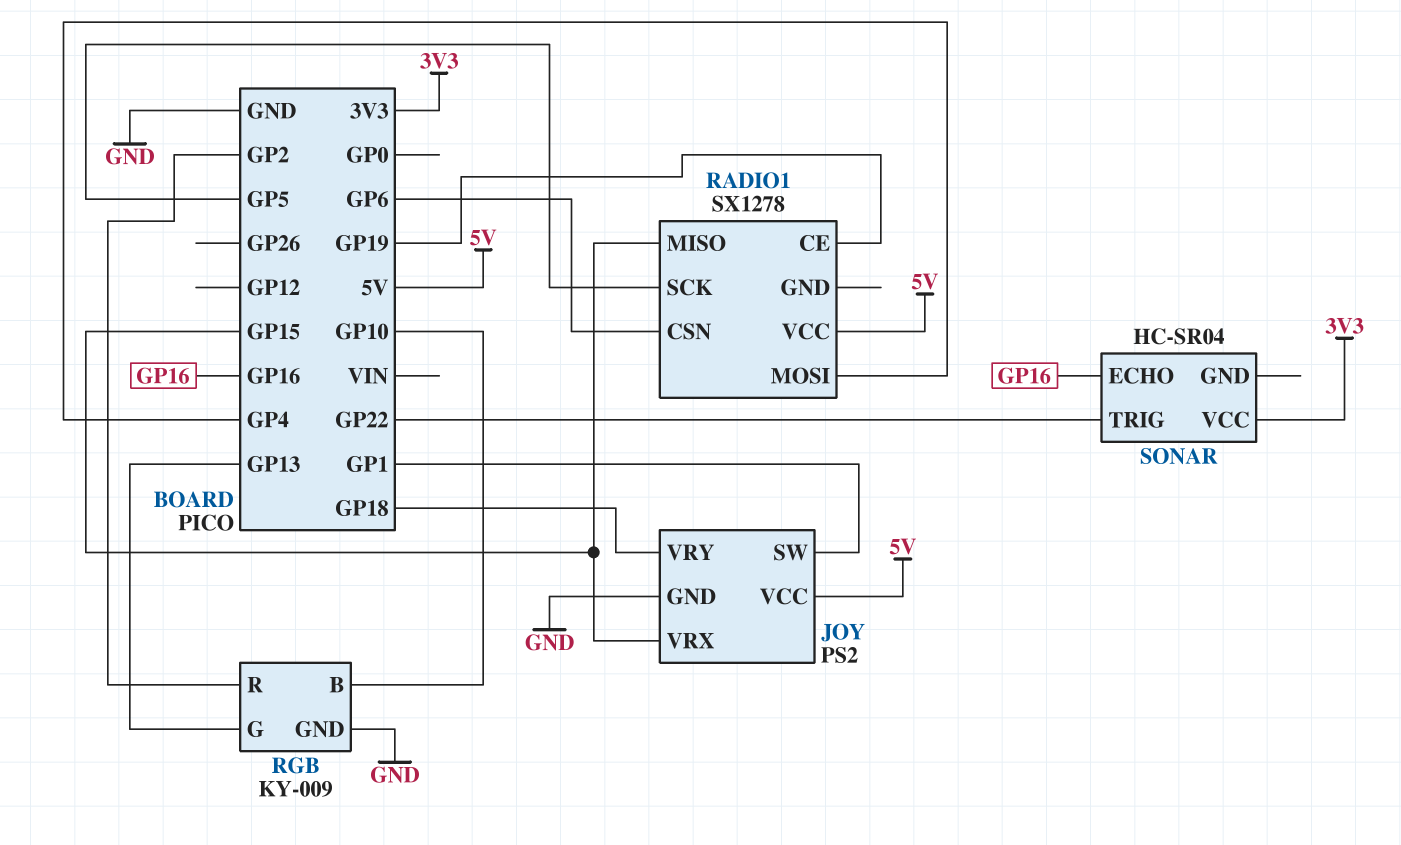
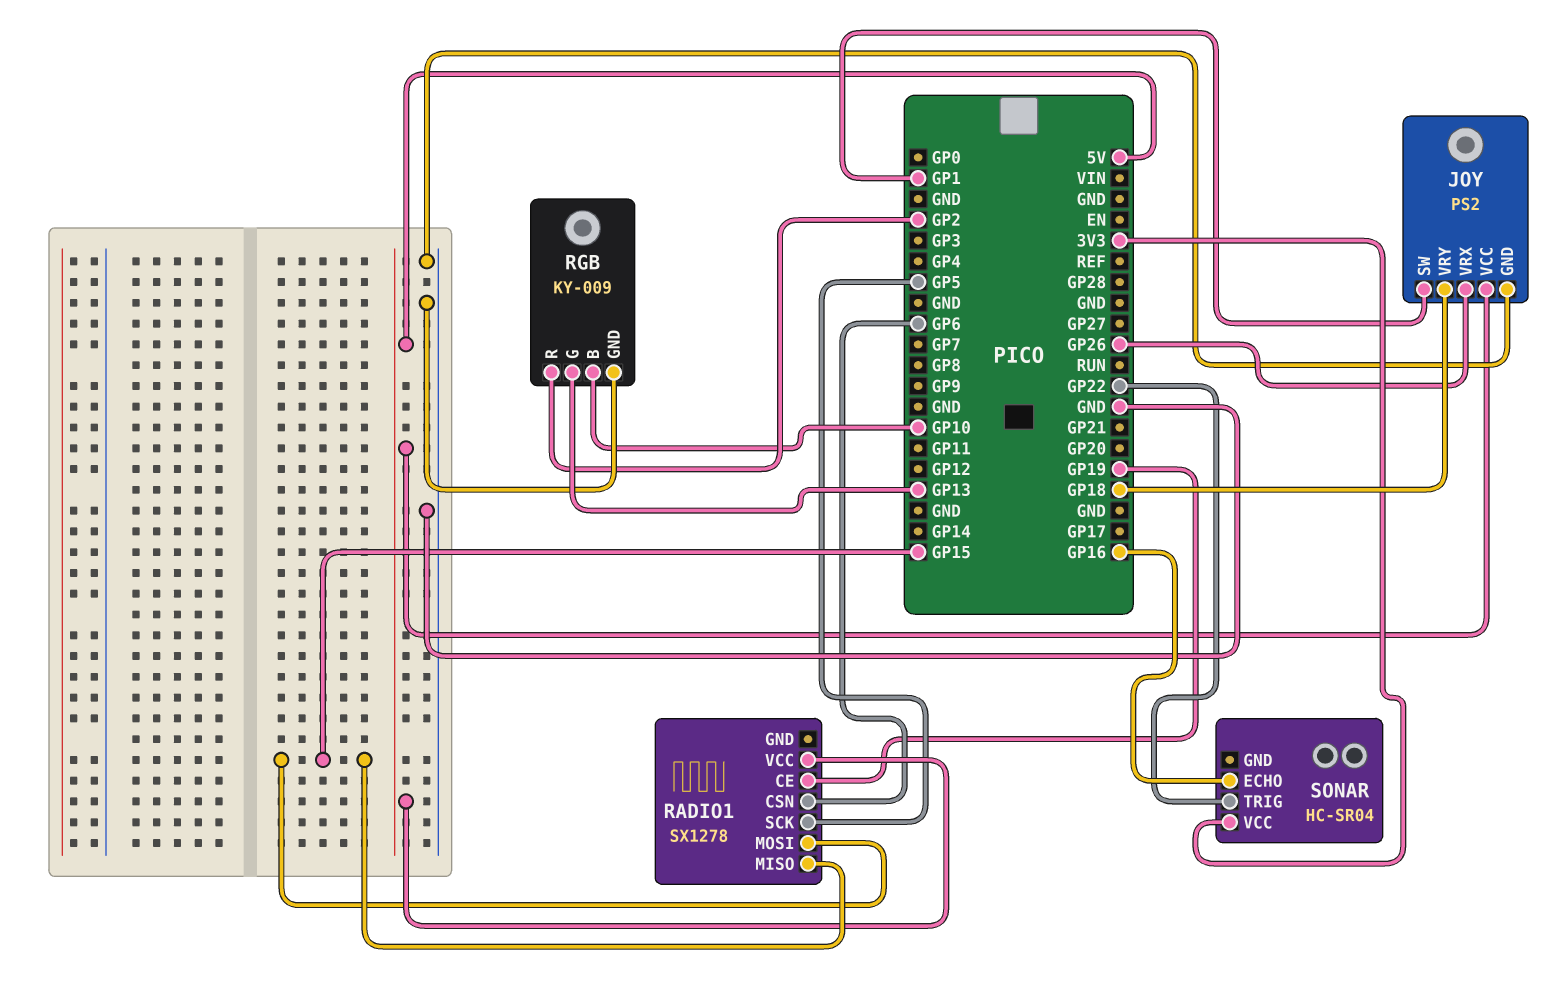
JOY pin VRX: GP15 -> GP26
RADIO1 pin MOSI: GP4 -> GP15

